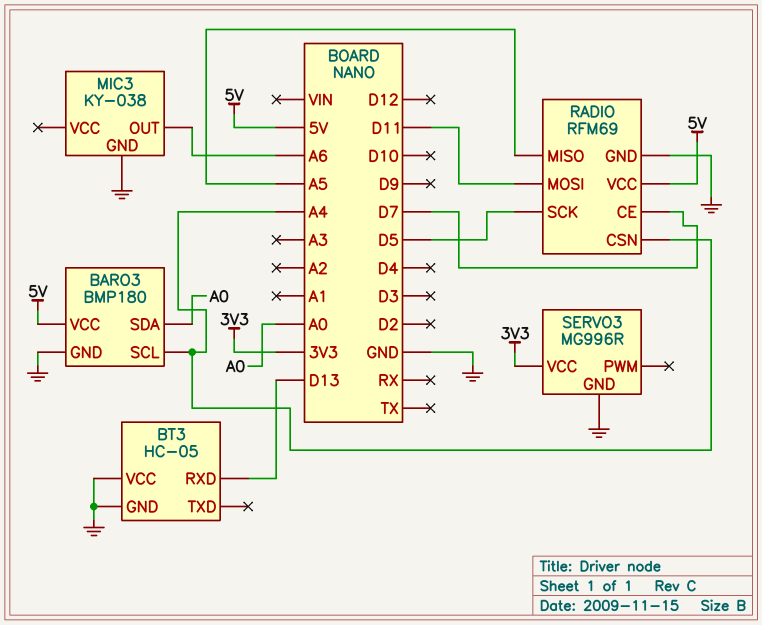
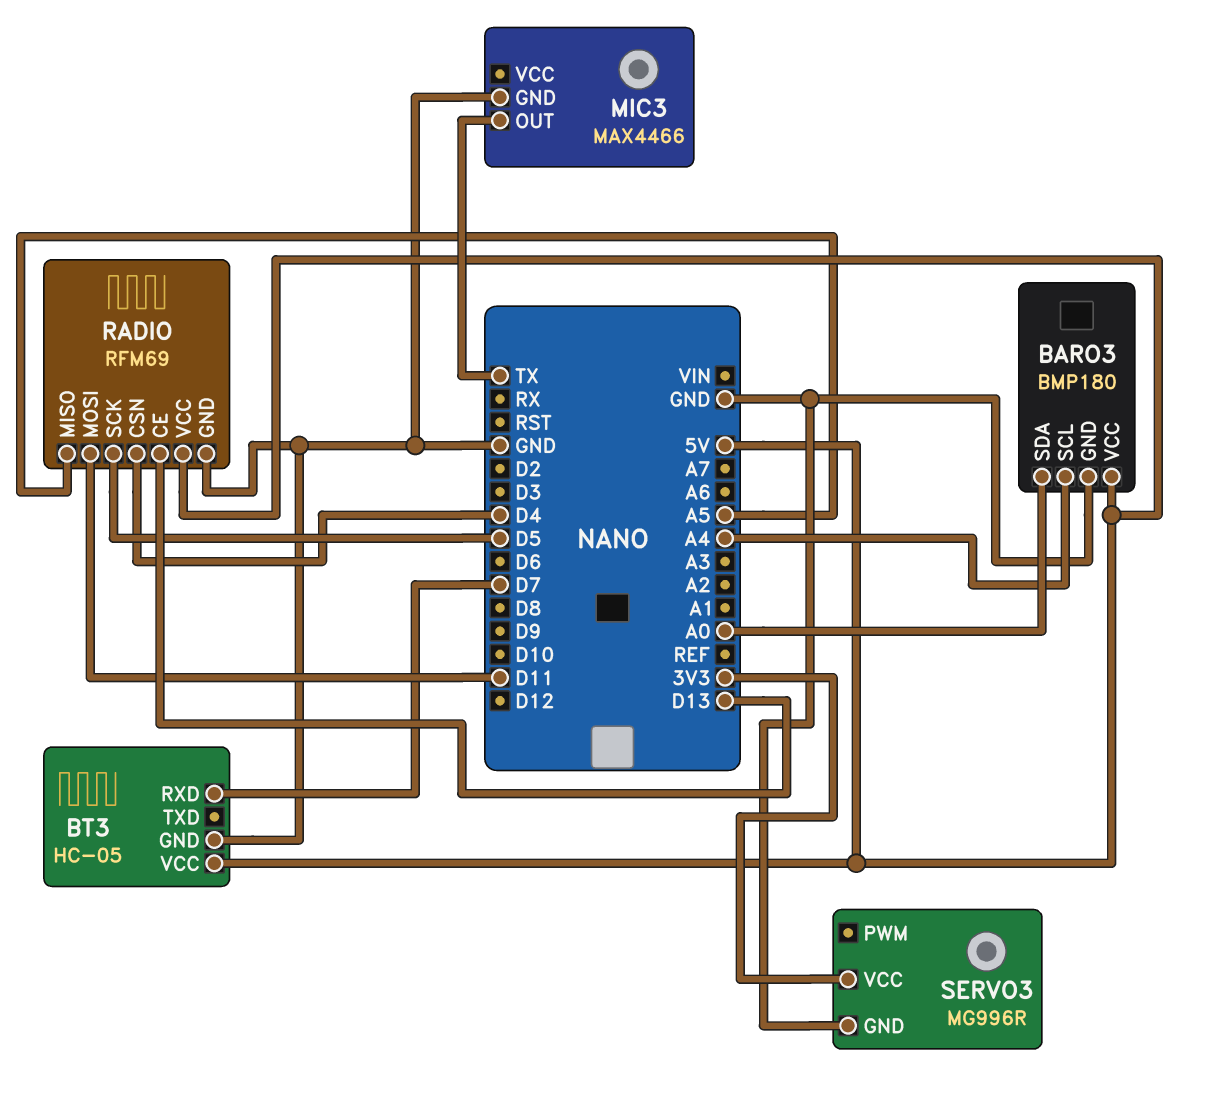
BT3 pin RXD: D13 -> D7
BT3 pin VCC: GND -> 5V
MIC3: KY-038 -> MAX4466
MIC3 pin OUT: A6 -> TX
RADIO pin CE: D7 -> D13
RADIO pin CSN: A4 -> D4

